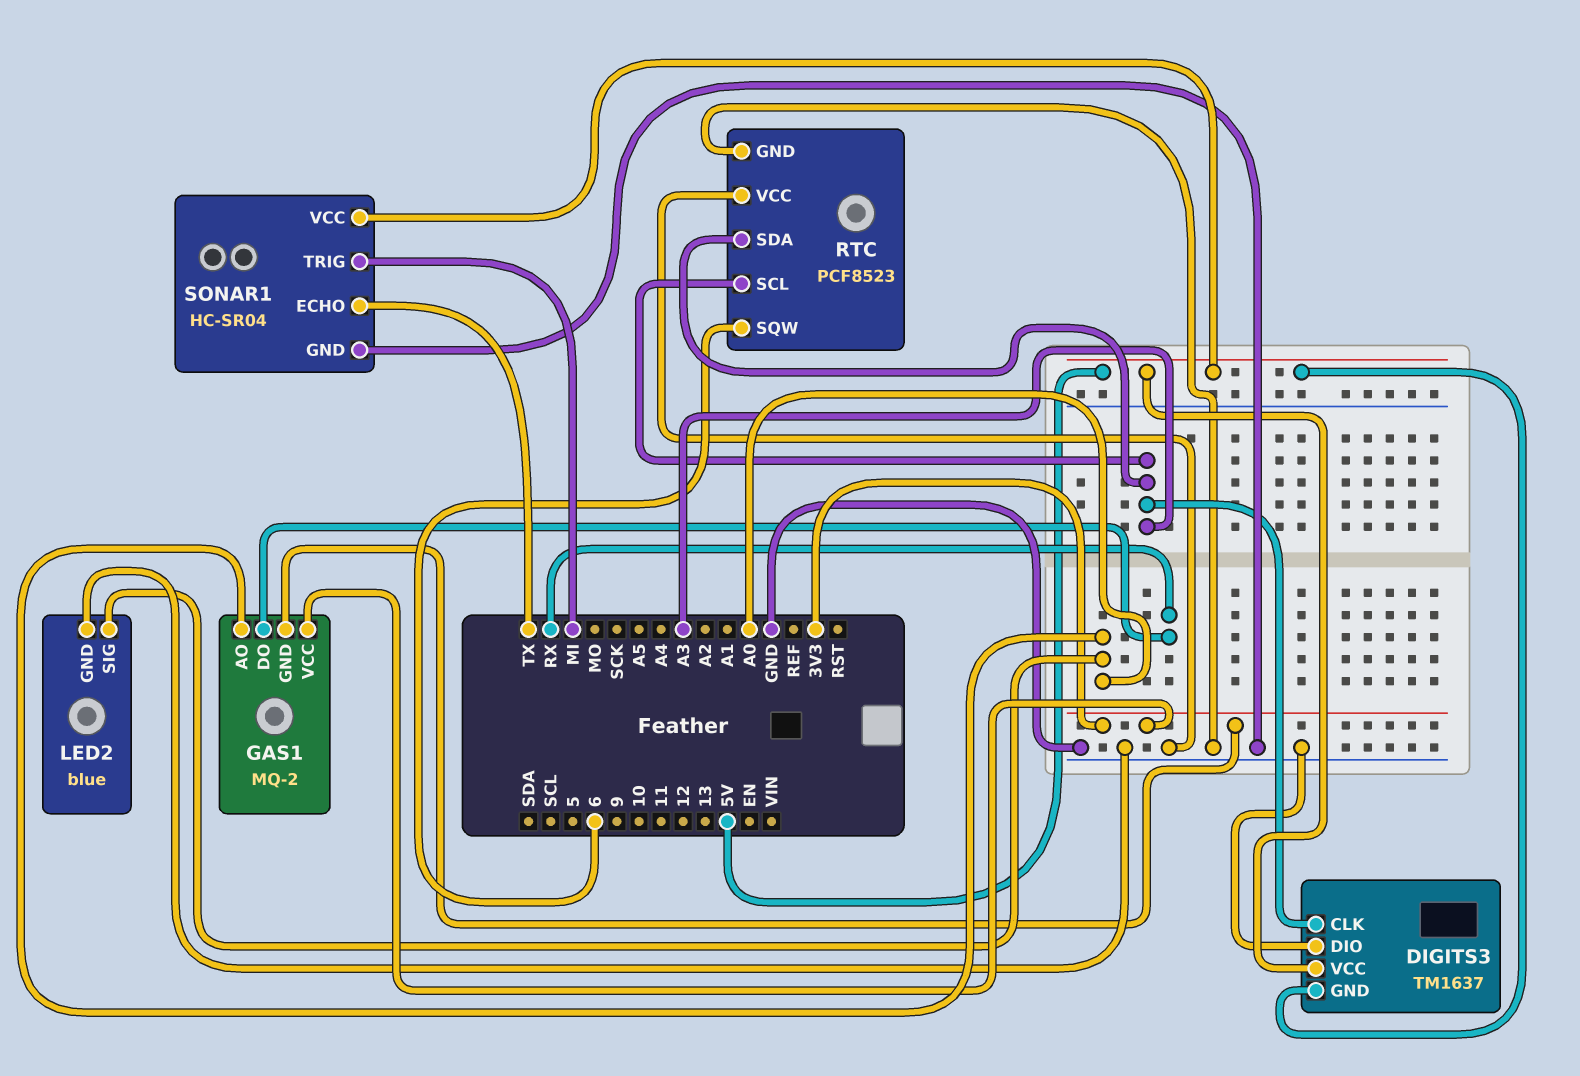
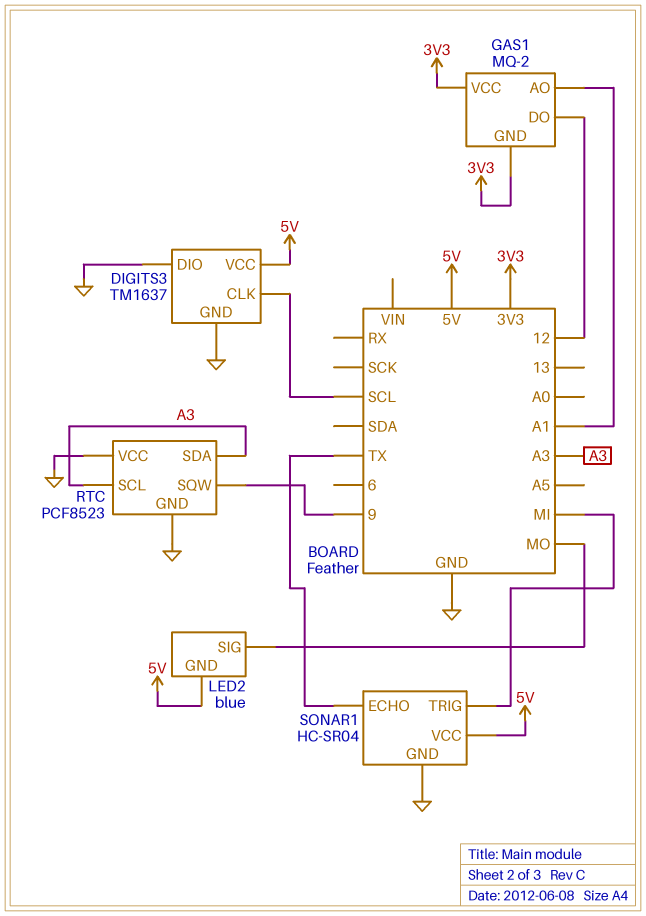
DIGITS3 pin CLK: A3 -> SCL
DIGITS3 pin GND: 5V -> GND
GAS1 pin AO: A0 -> A1
GAS1 pin DO: RX -> 12
LED2 pin GND: GND -> 5V
LED2 pin SIG: A0 -> MO
RTC pin SQW: 6 -> 9

